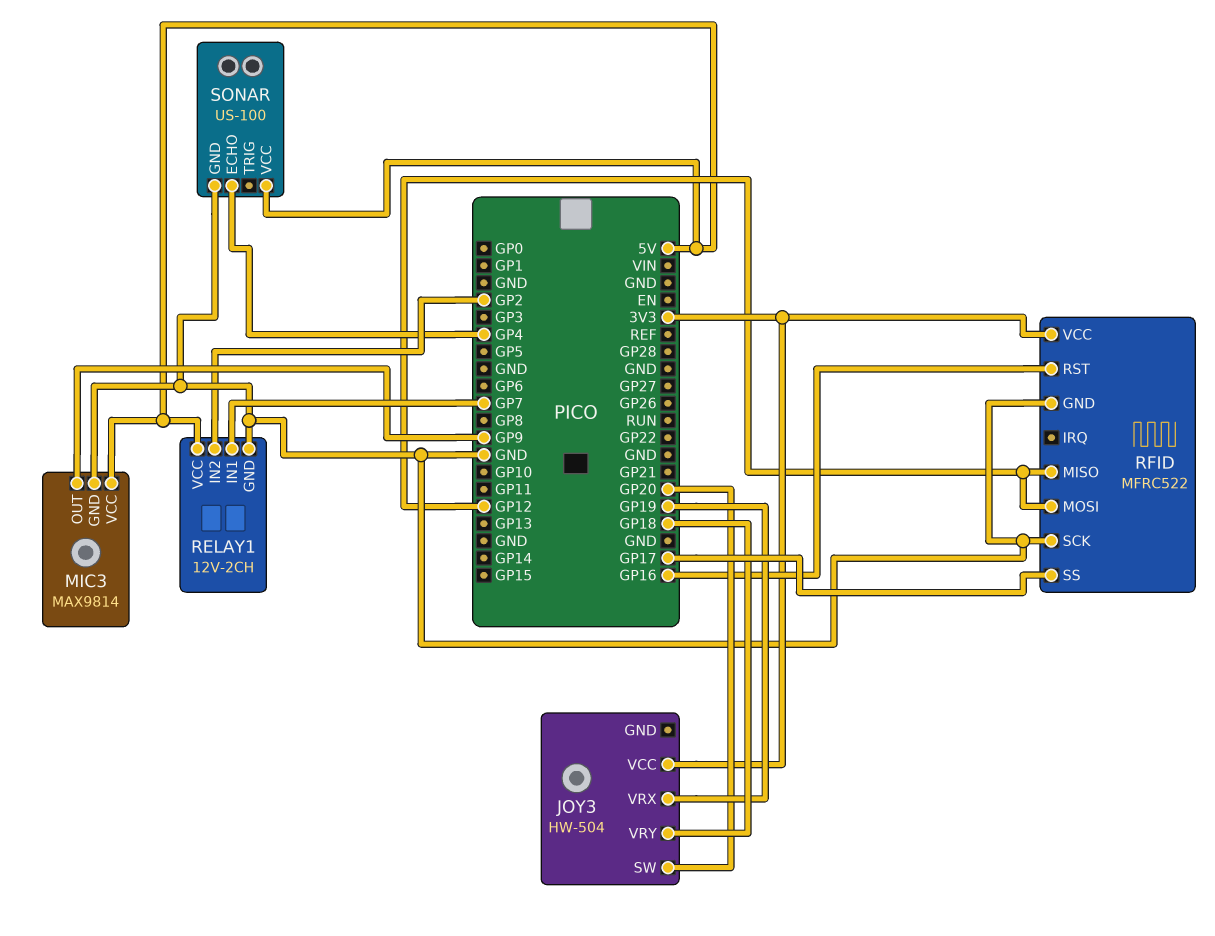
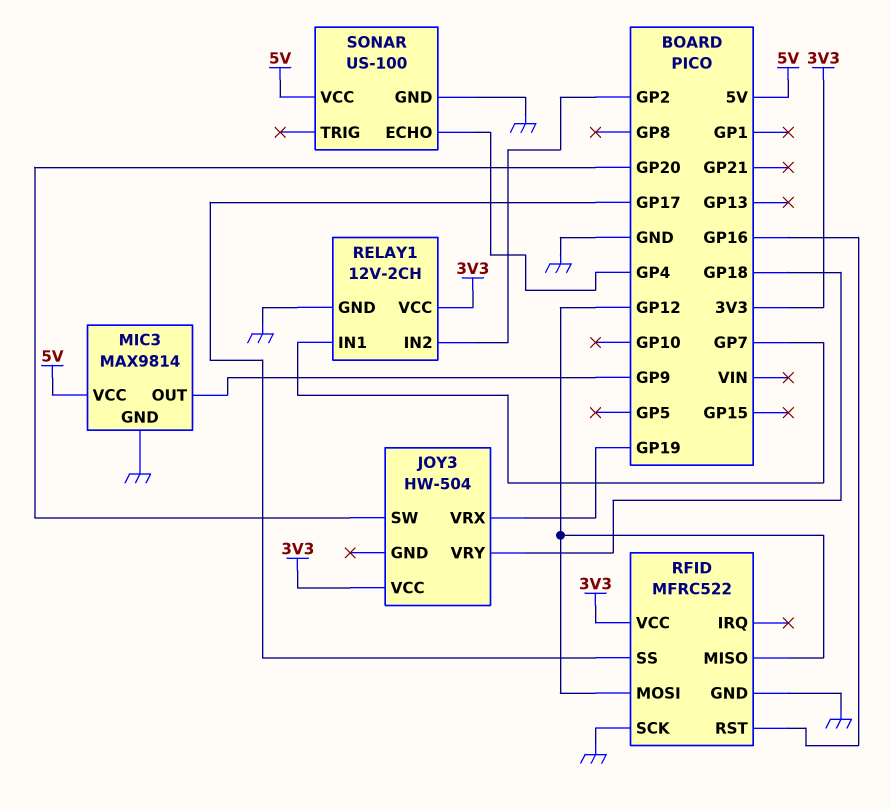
RELAY1 pin VCC: 5V -> 3V3

